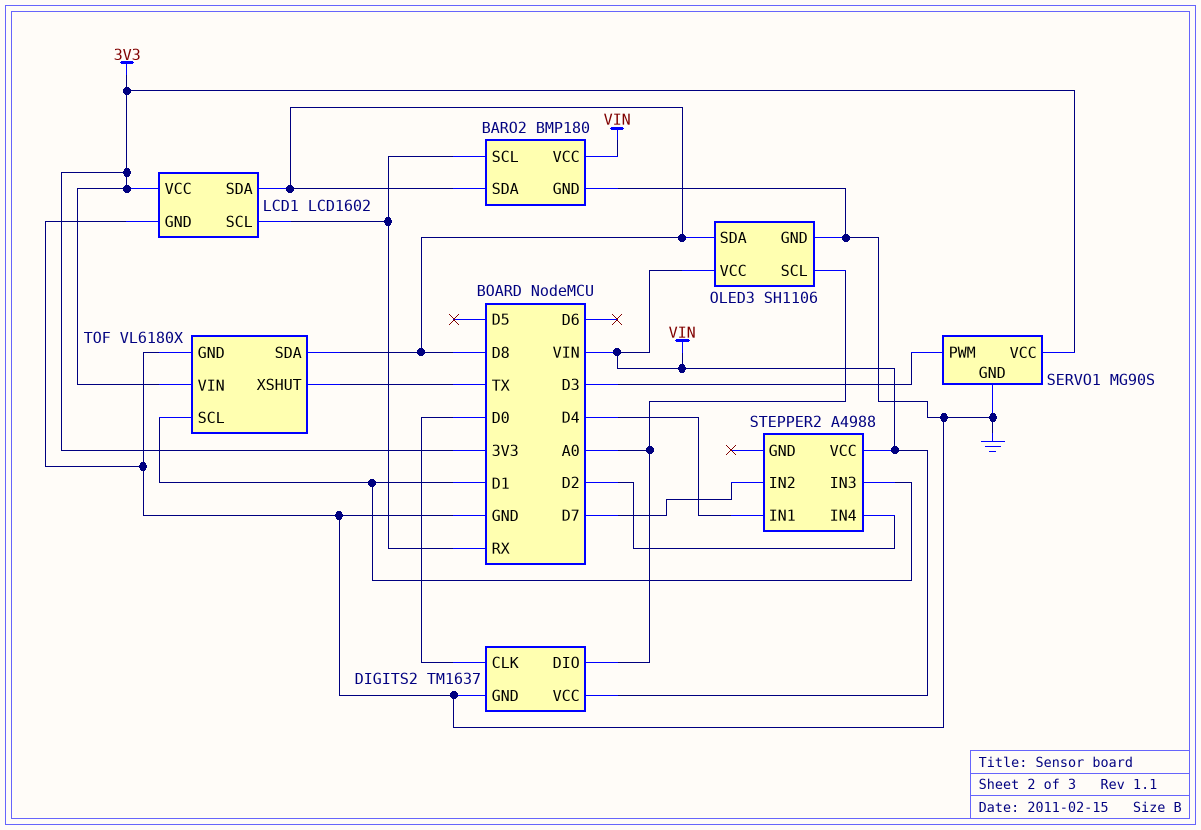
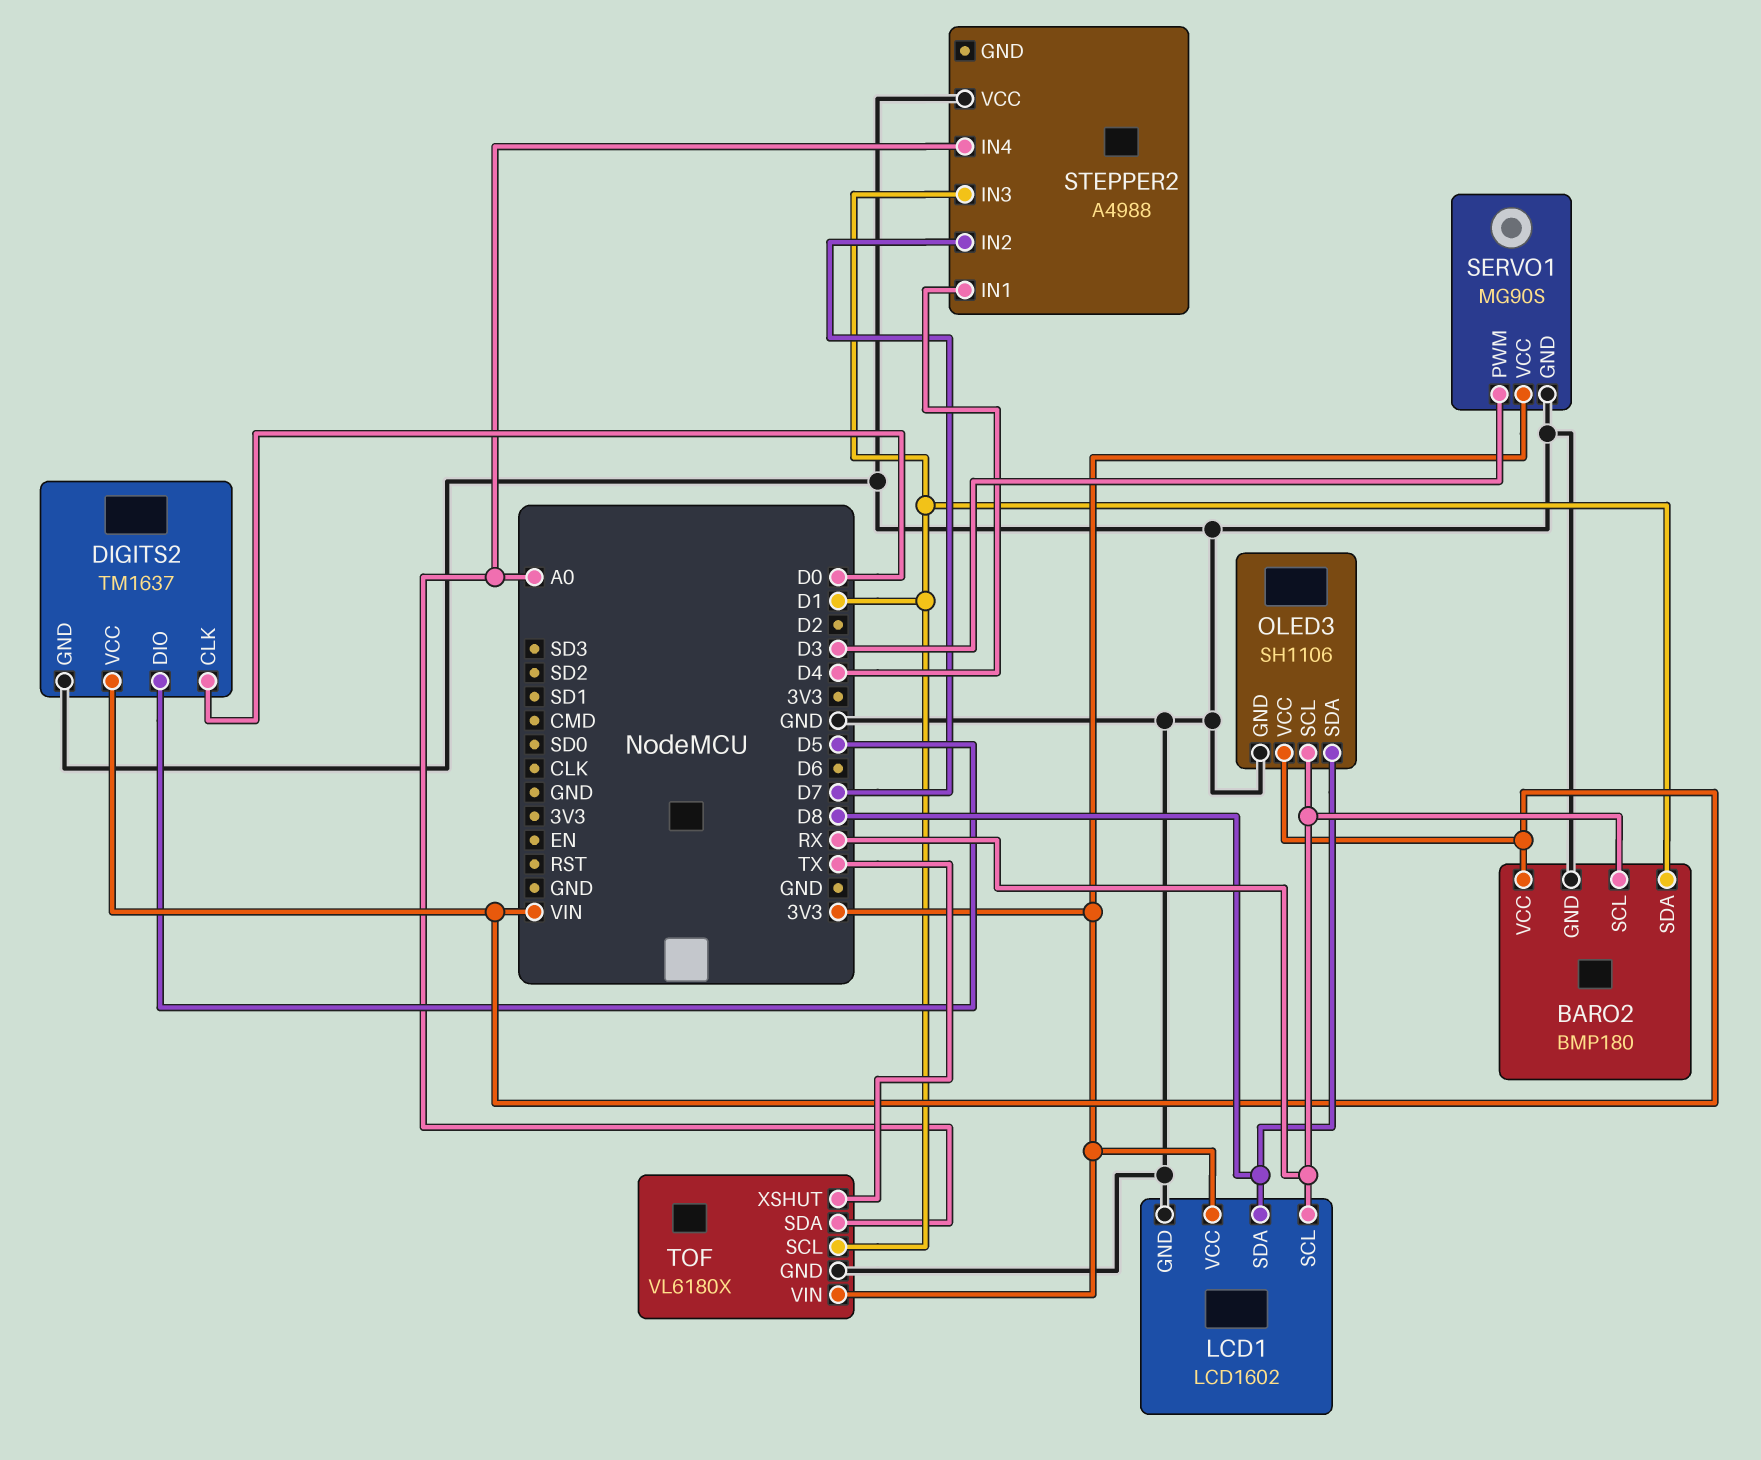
BARO2 pin SDA: D8 -> D1
DIGITS2 pin DIO: A0 -> D5
OLED3 pin SCL: A0 -> RX
STEPPER2 pin IN4: D2 -> A0
STEPPER2 pin VCC: VIN -> GND
TOF pin SDA: D8 -> A0

